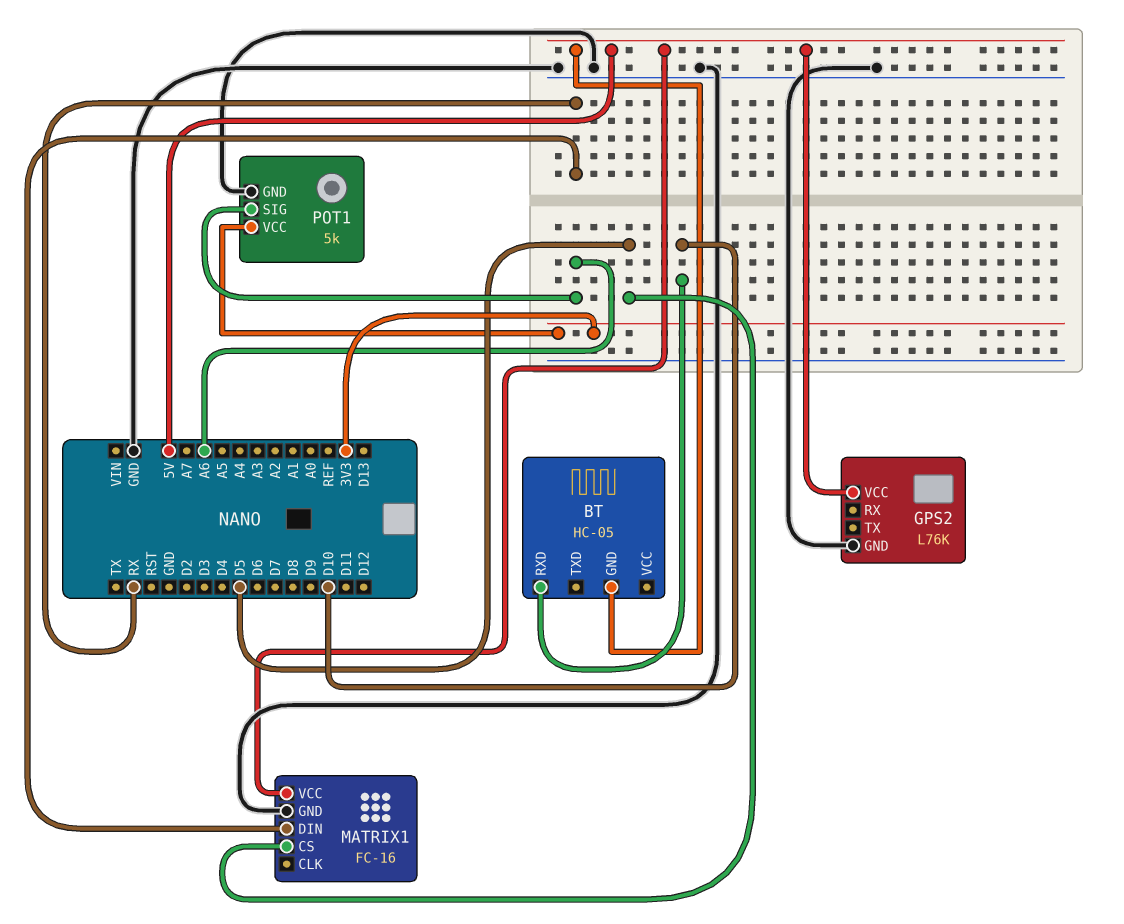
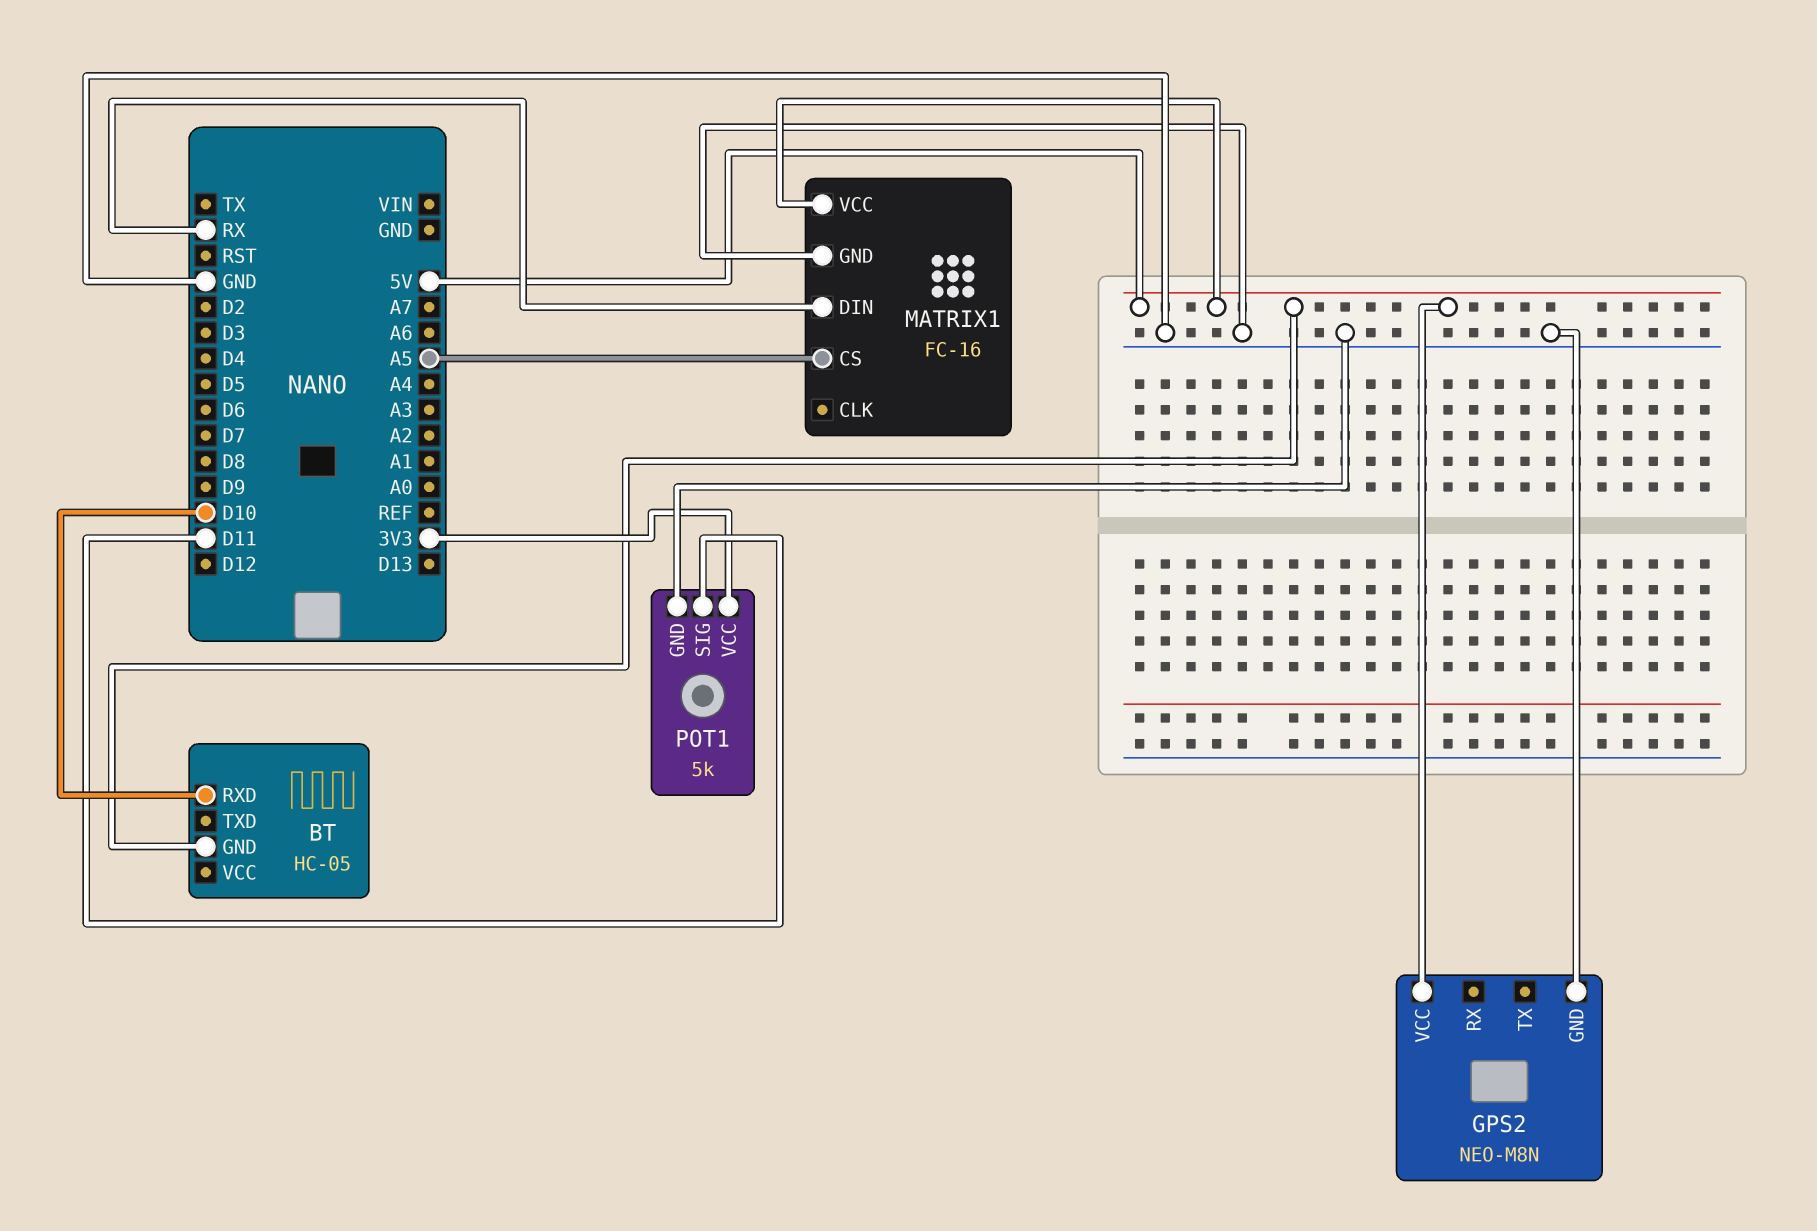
GPS2: L76K -> NEO-M8N
MATRIX1 pin CS: D5 -> A5
POT1 pin SIG: A6 -> D11

